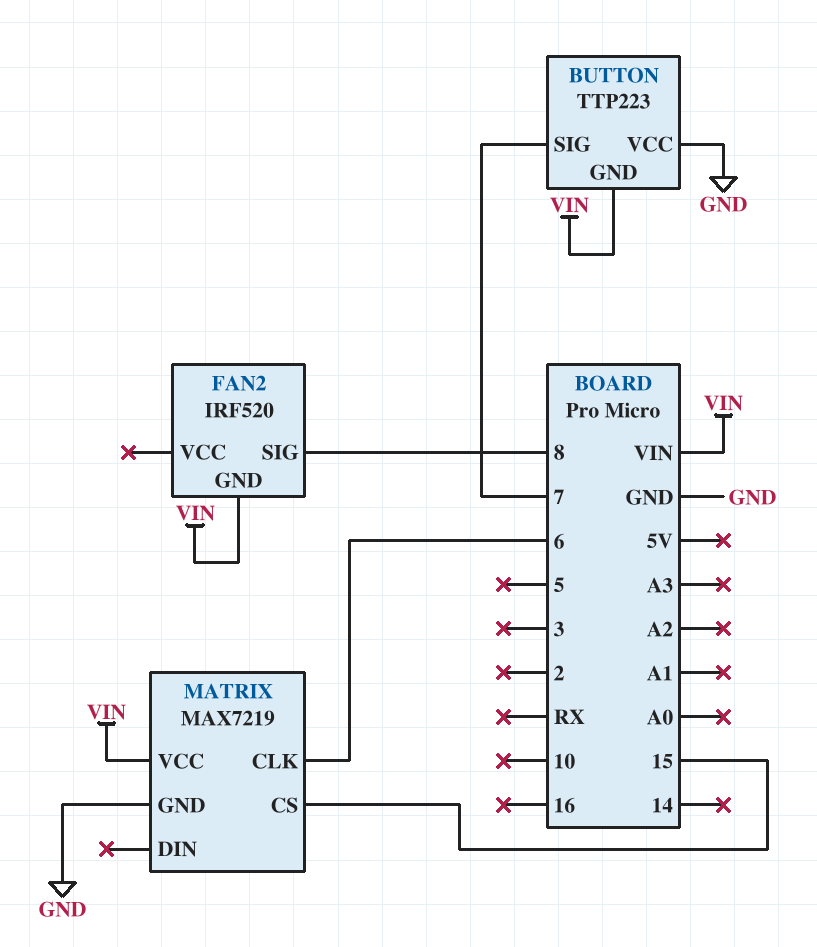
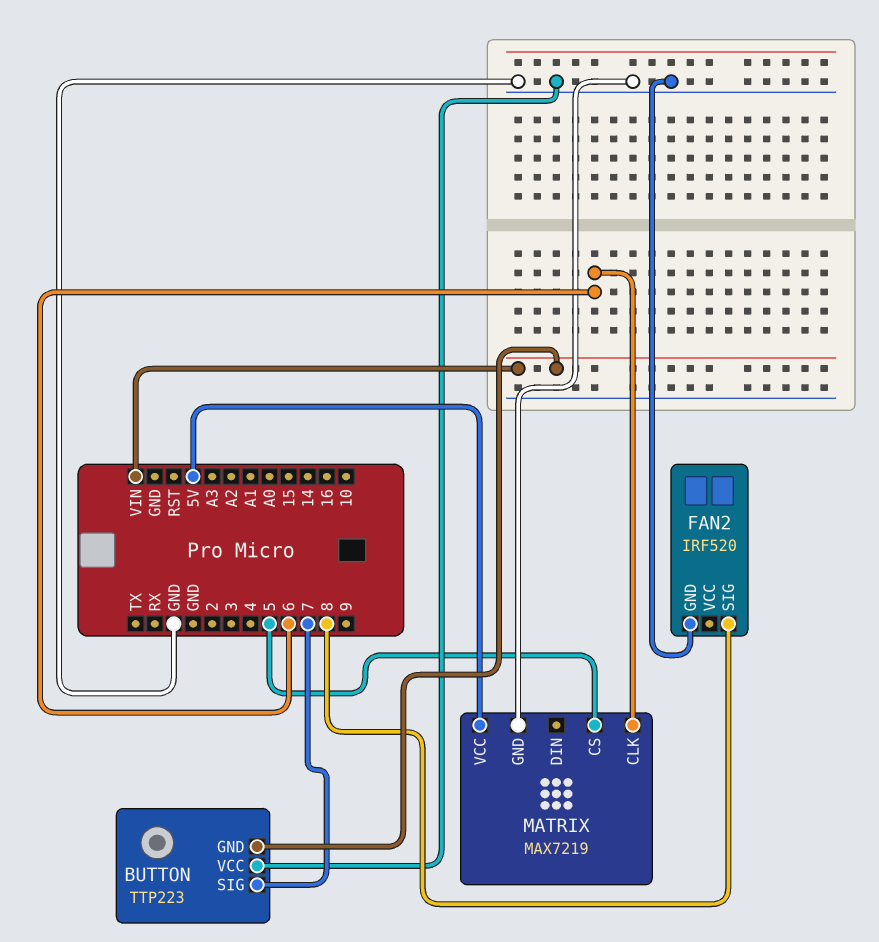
FAN2 pin GND: VIN -> GND
MATRIX pin CS: 15 -> 5
MATRIX pin VCC: VIN -> 5V

